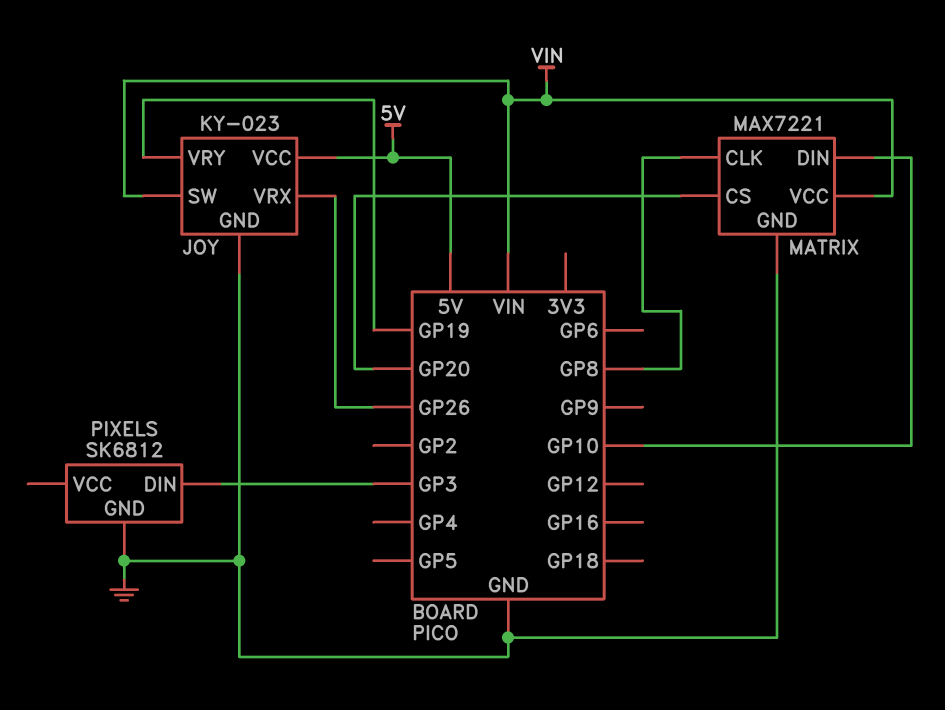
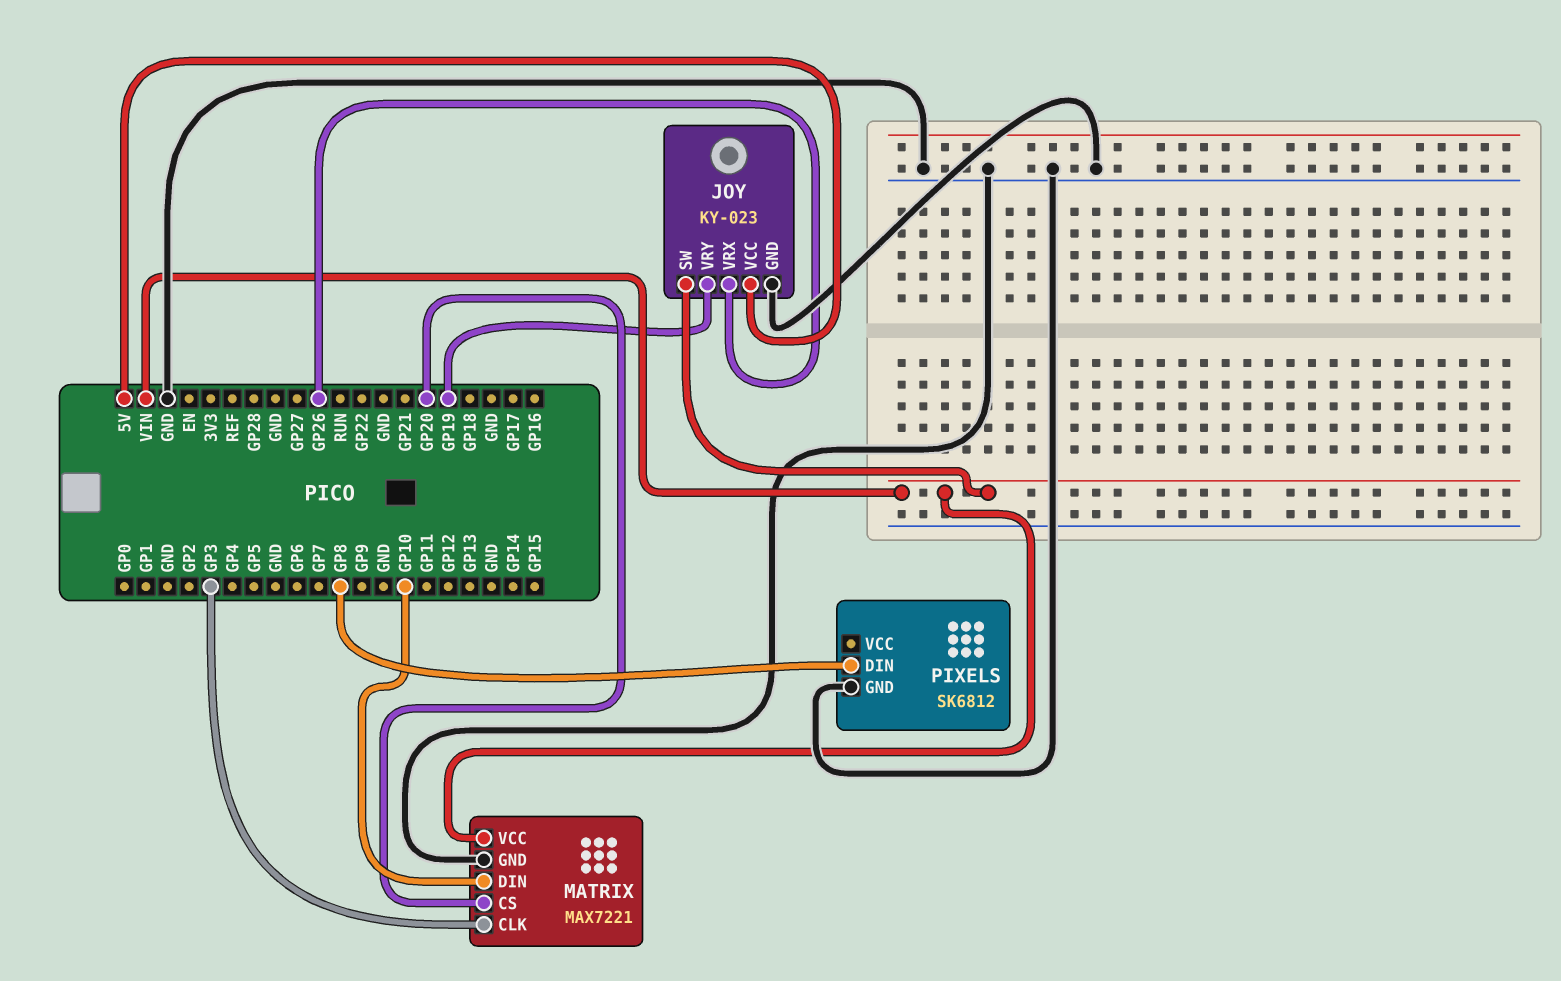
MATRIX pin CLK: GP8 -> GP3
PIXELS pin DIN: GP3 -> GP8

